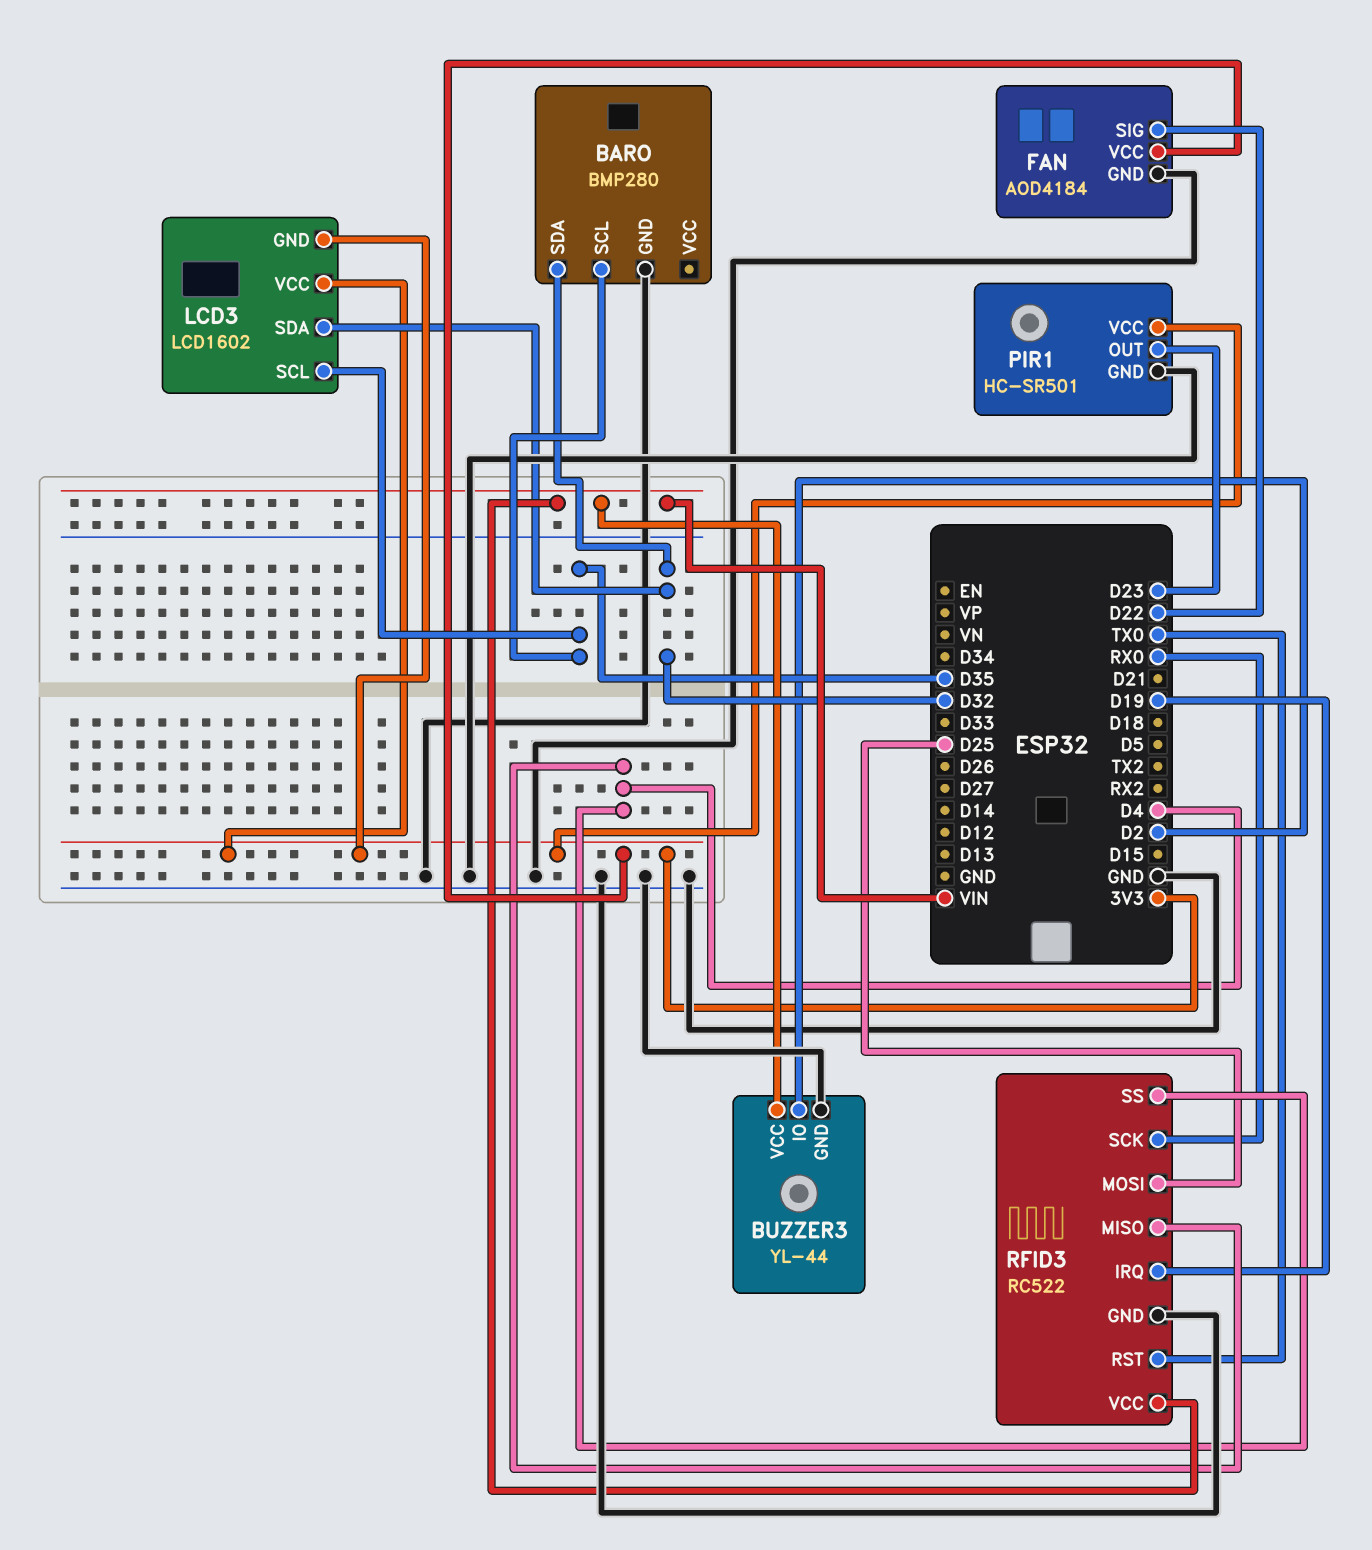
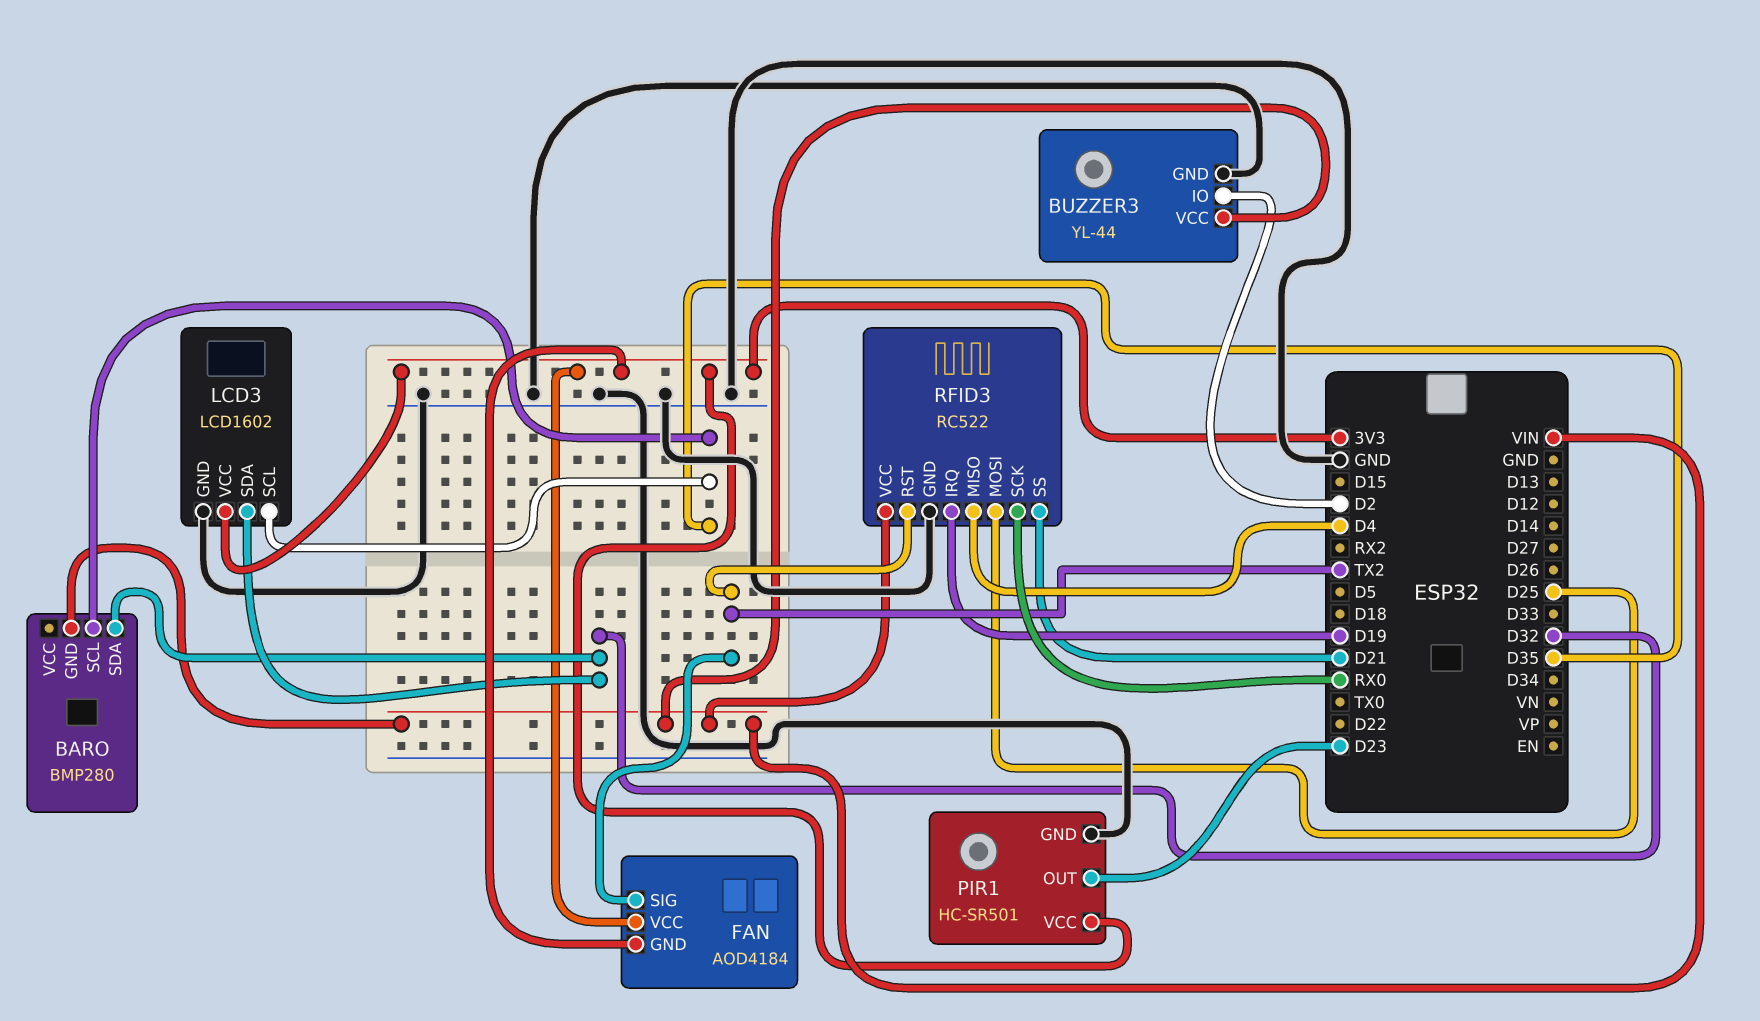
BARO pin GND: GND -> VIN
FAN pin GND: GND -> 3V3
FAN pin SIG: D22 -> TX2
LCD3 pin GND: 3V3 -> GND
RFID3 pin RST: TX0 -> TX2
RFID3 pin SS: D4 -> D21

